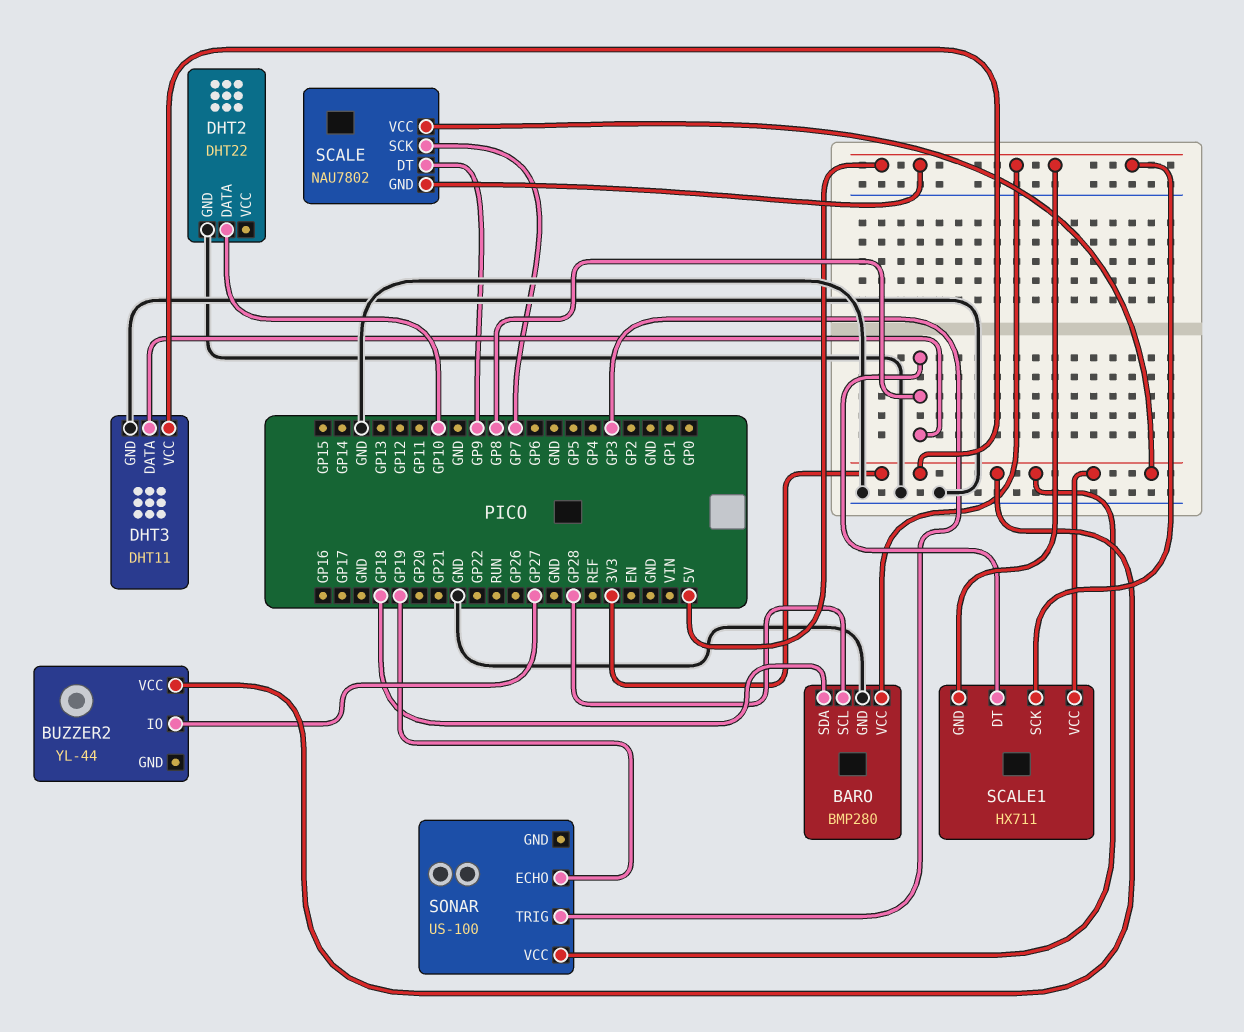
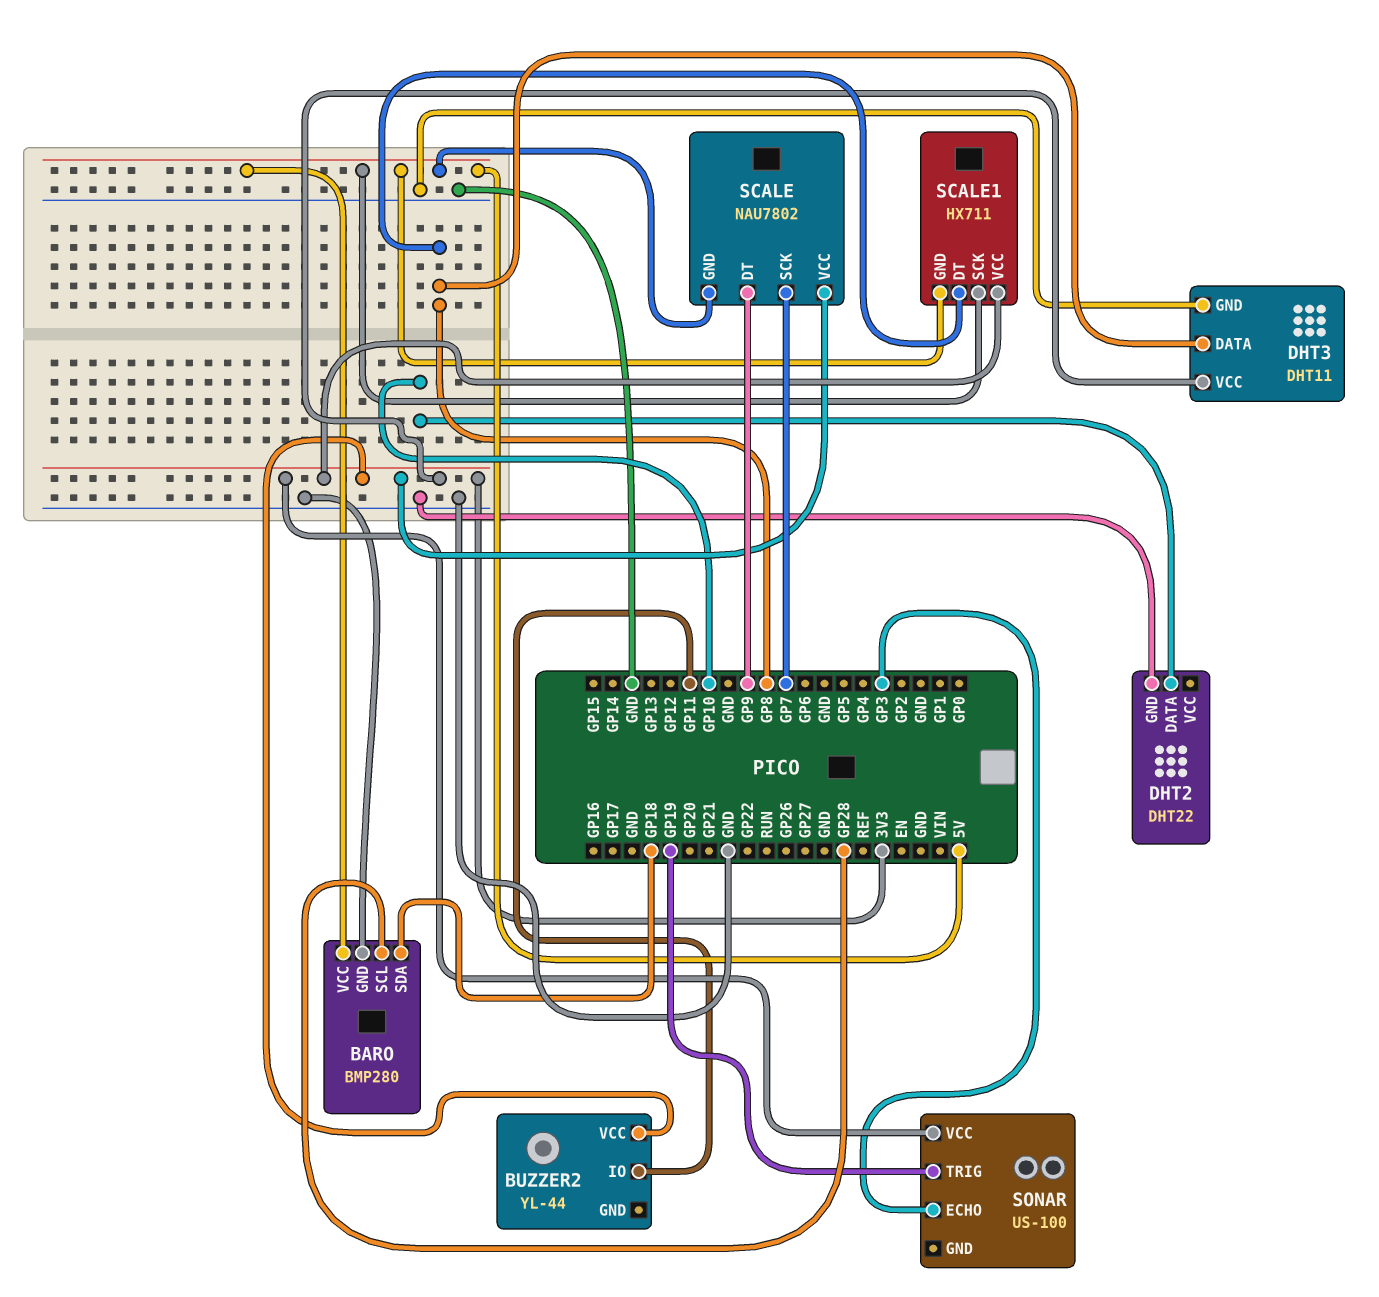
BUZZER2 pin IO: GP27 -> GP11
SONAR pin ECHO: GP19 -> GP3
SONAR pin TRIG: GP3 -> GP19

